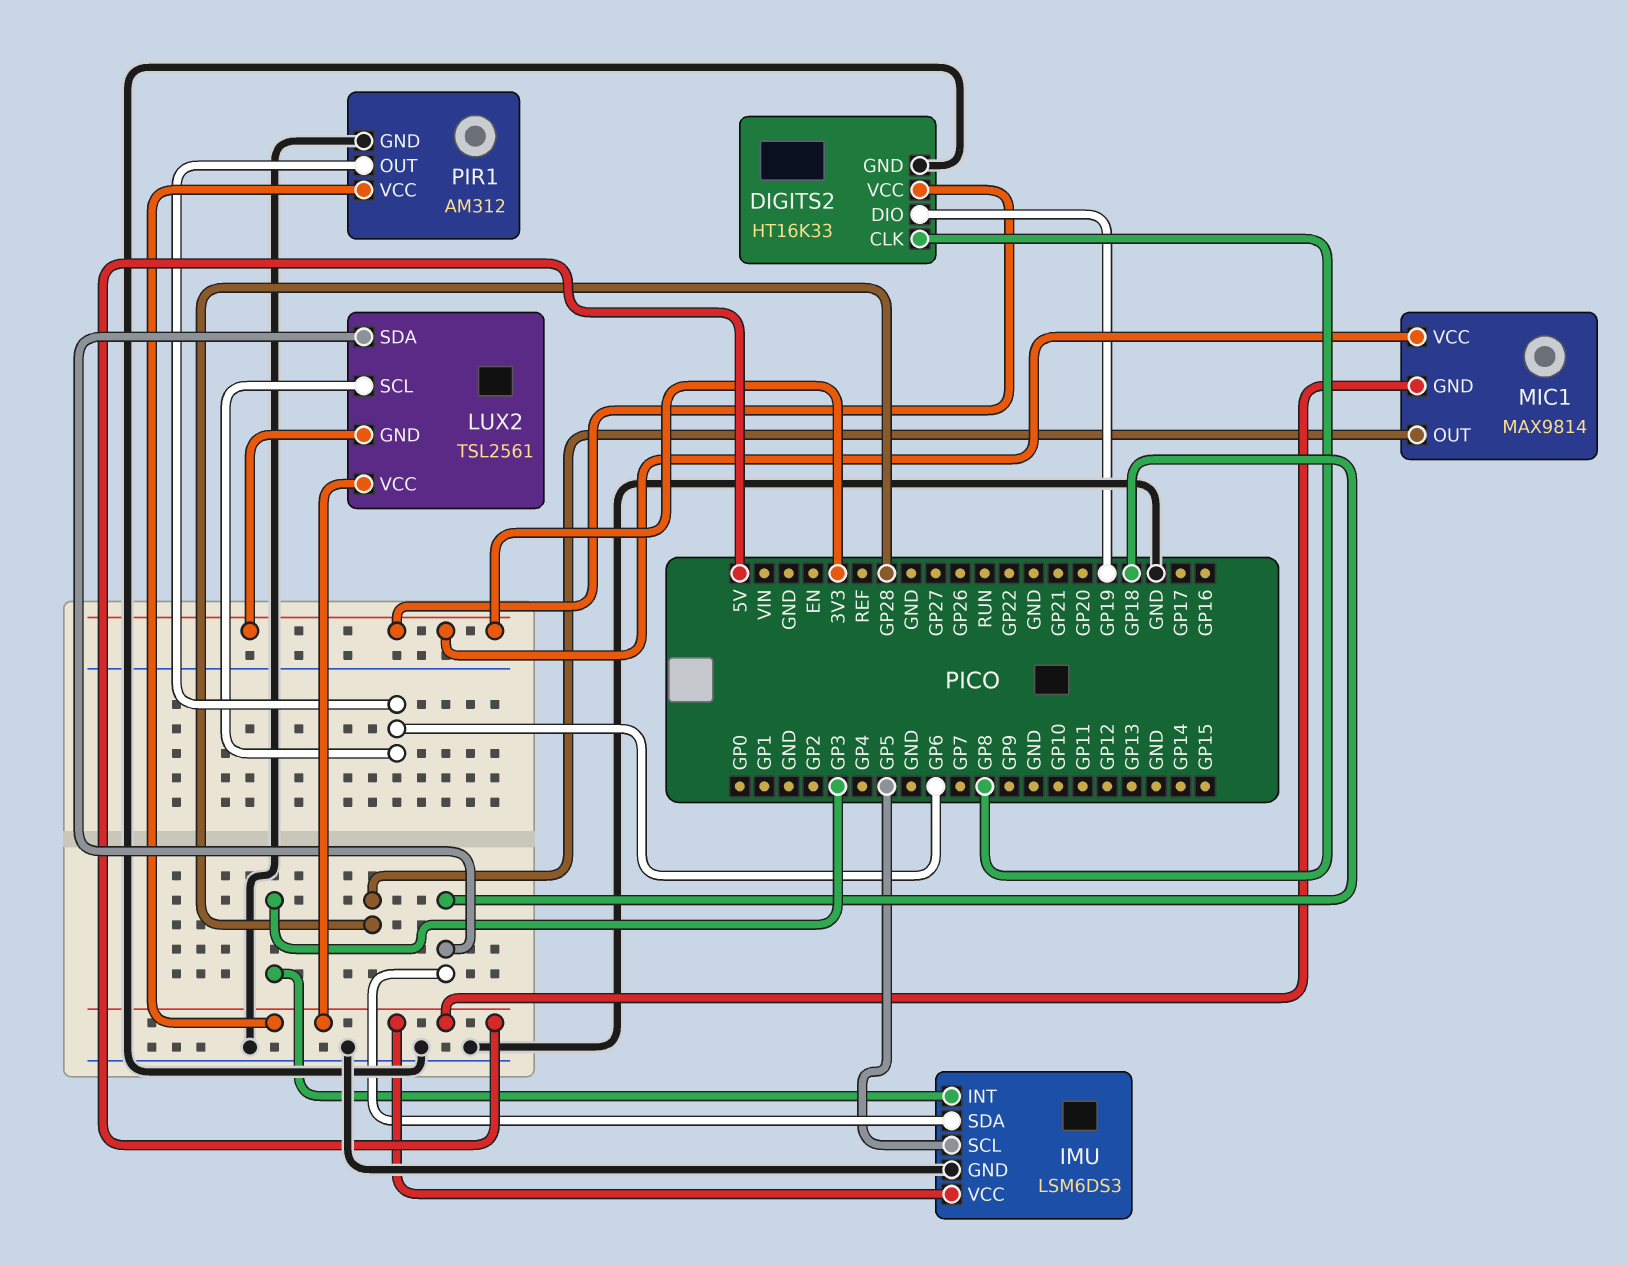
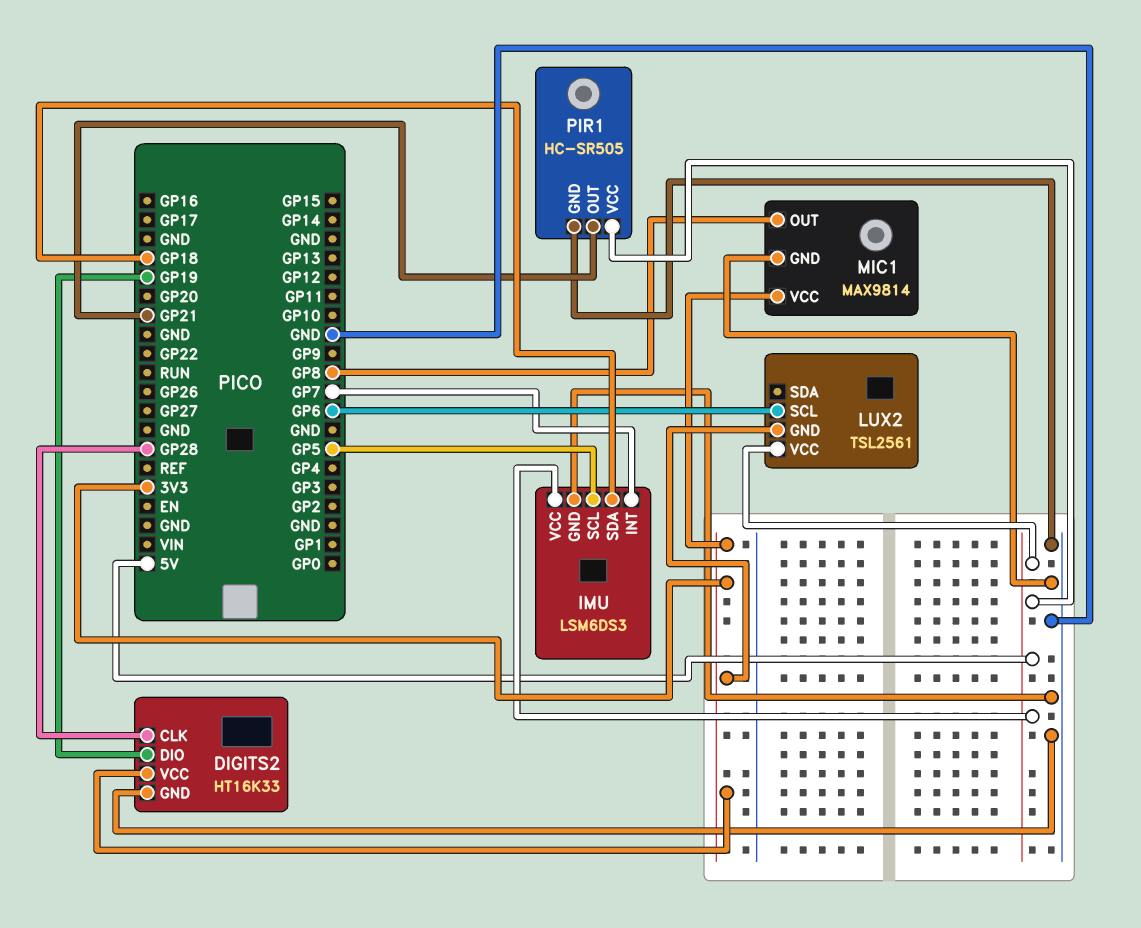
DIGITS2 pin CLK: GP8 -> GP28
IMU pin INT: GP3 -> GP7
LUX2 pin SDA: GP18 -> none
MIC1 pin GND: 5V -> GND
MIC1 pin OUT: GP28 -> GP8
PIR1: AM312 -> HC-SR505
PIR1 pin OUT: GP6 -> GP21

